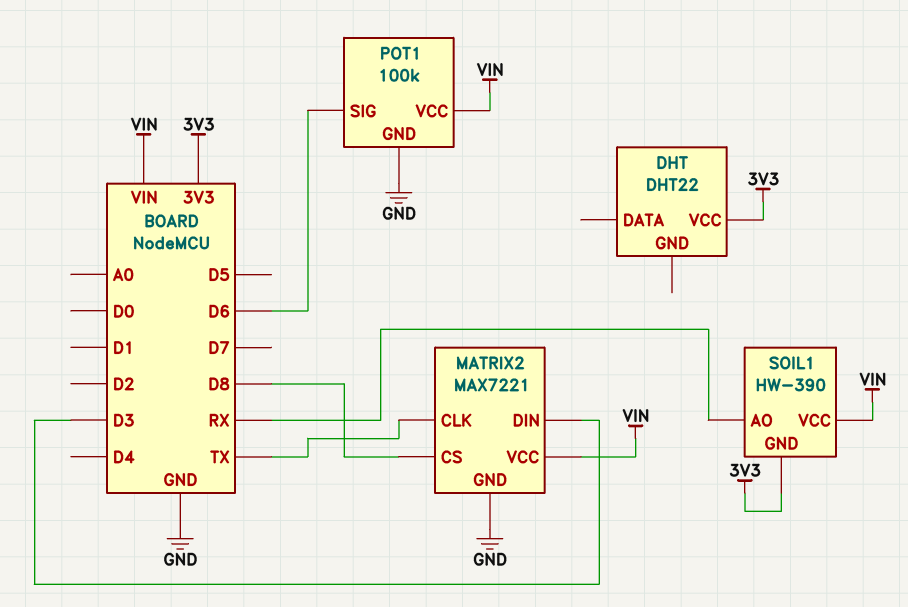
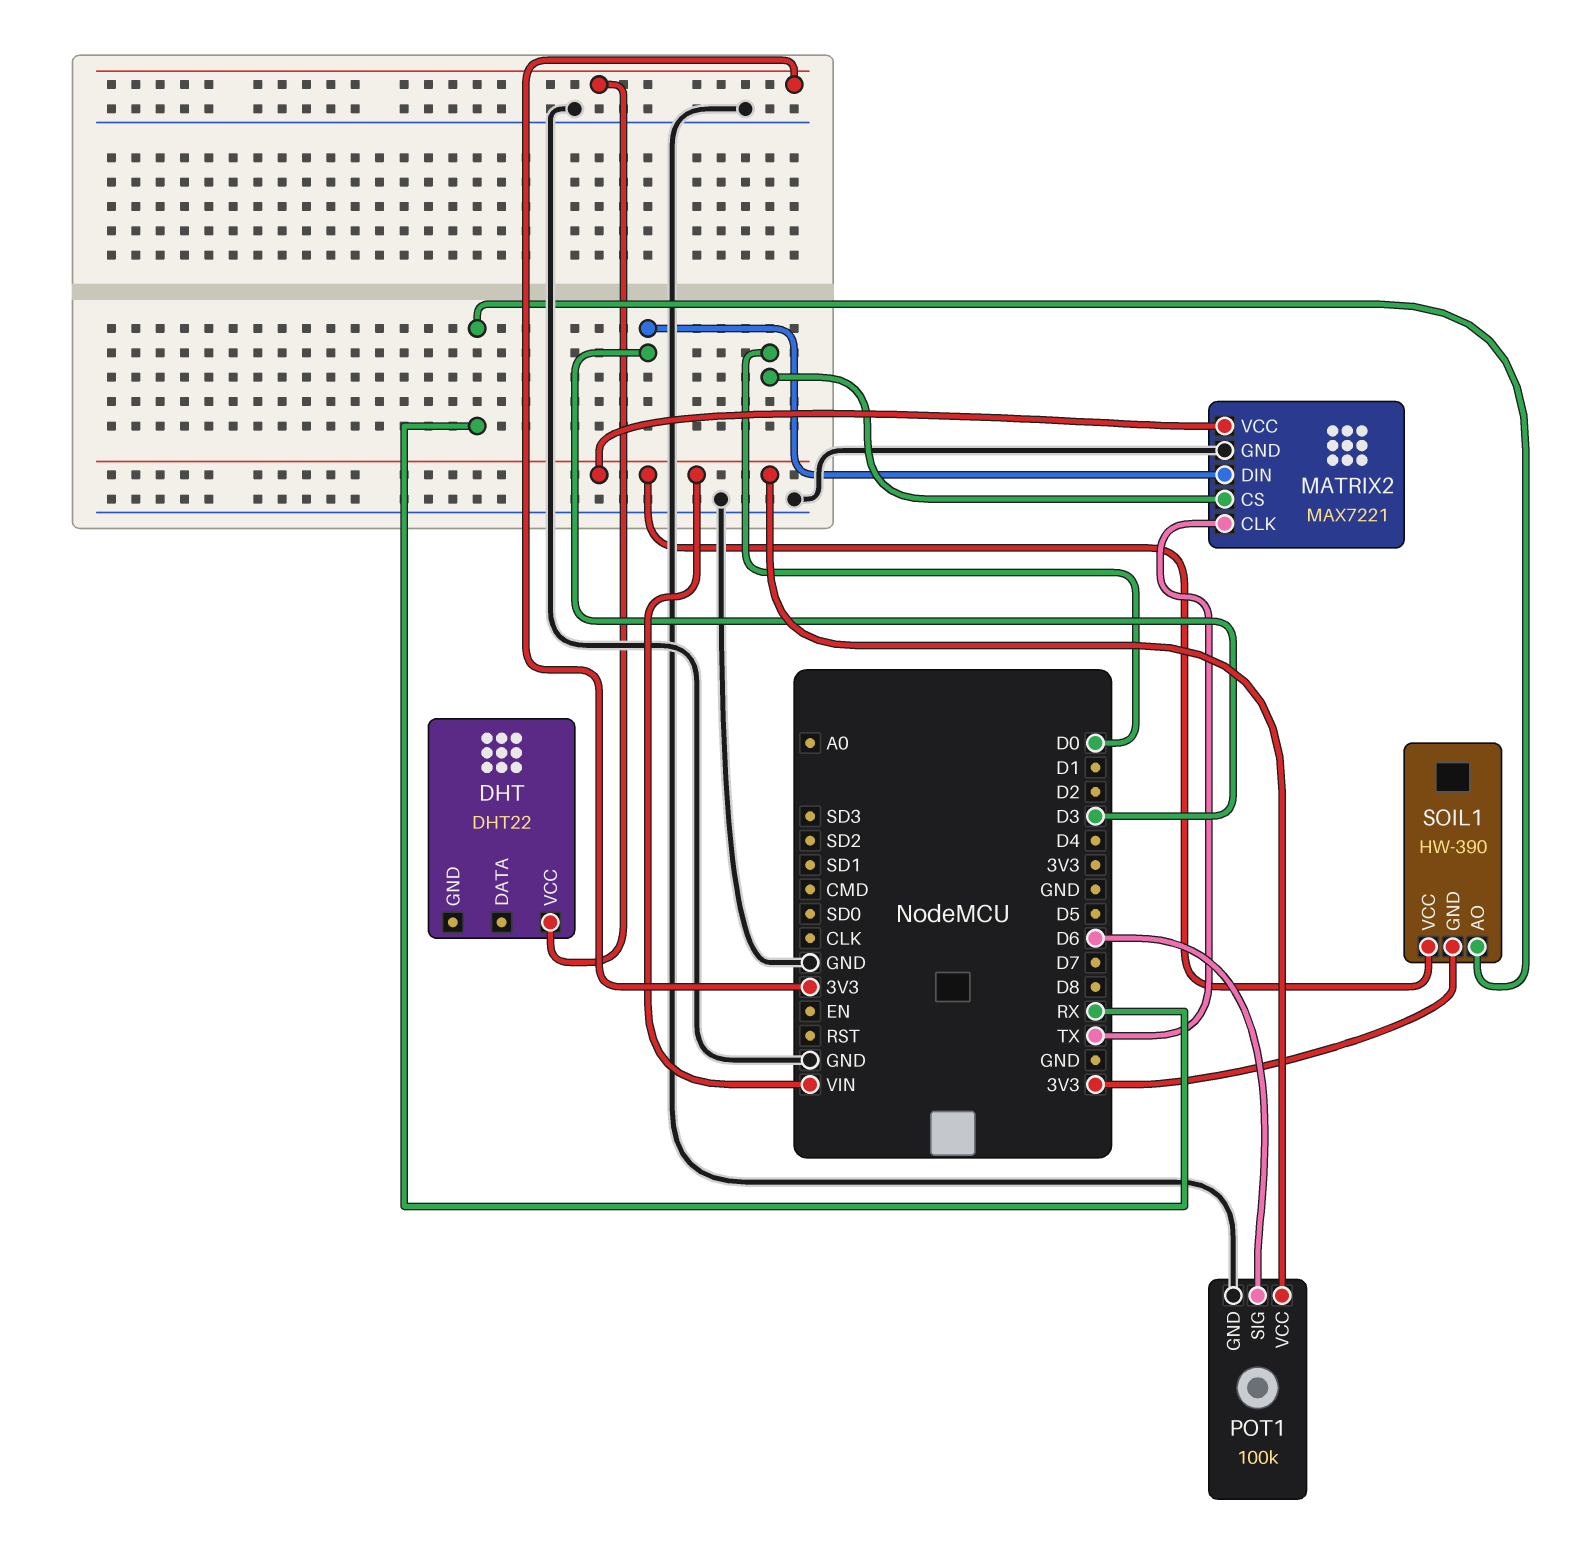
MATRIX2 pin CS: D8 -> D0

